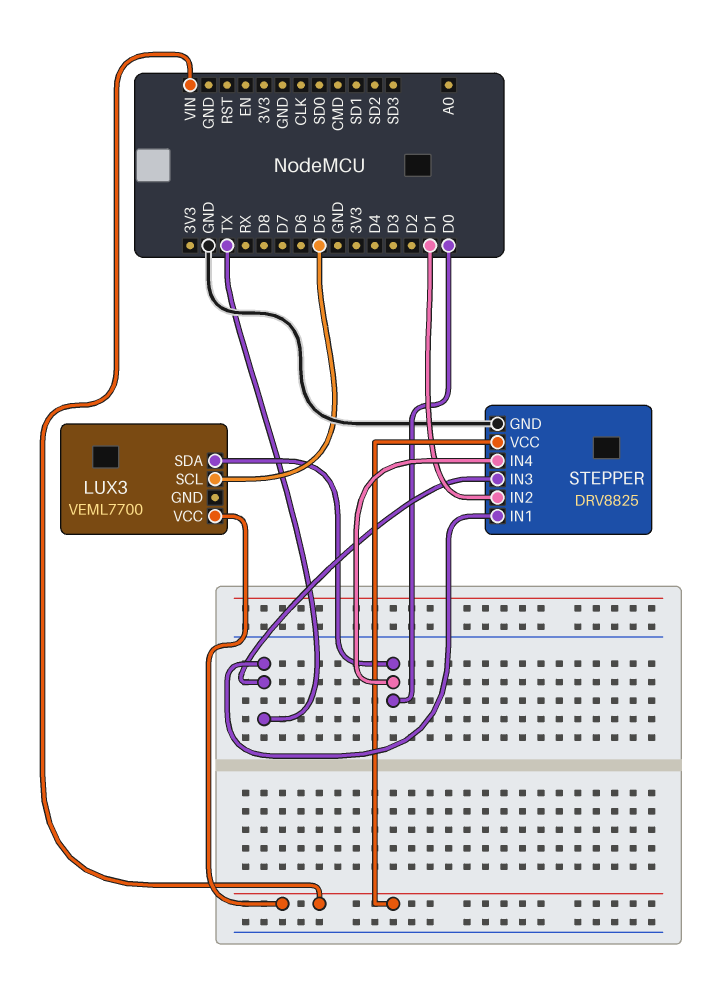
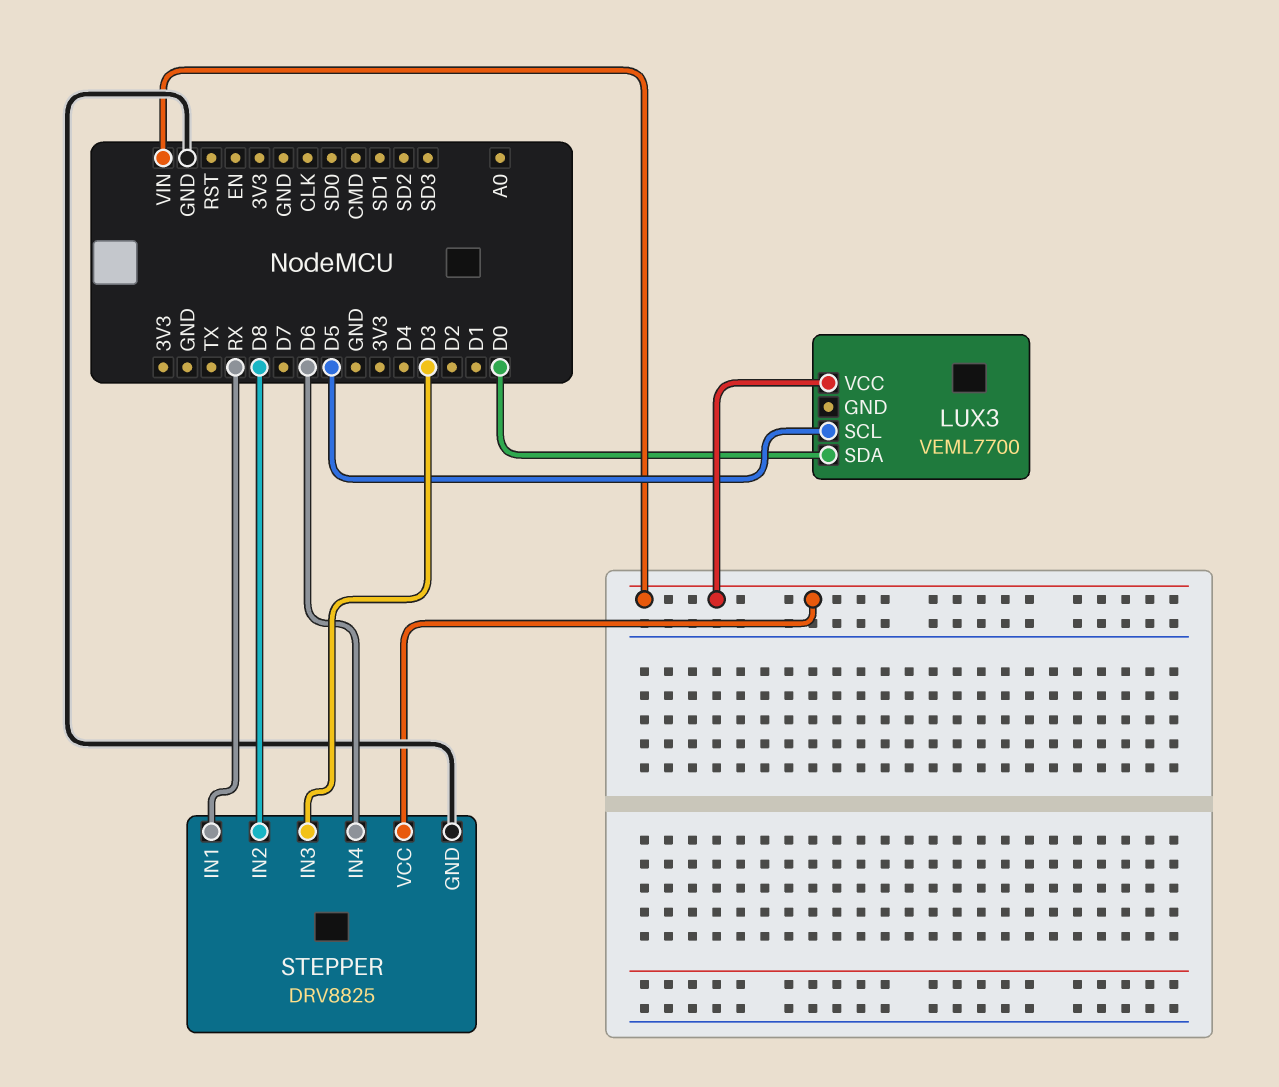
STEPPER pin IN1: TX -> RX
STEPPER pin IN2: D1 -> D8
STEPPER pin IN3: TX -> D3
STEPPER pin IN4: D0 -> D6

